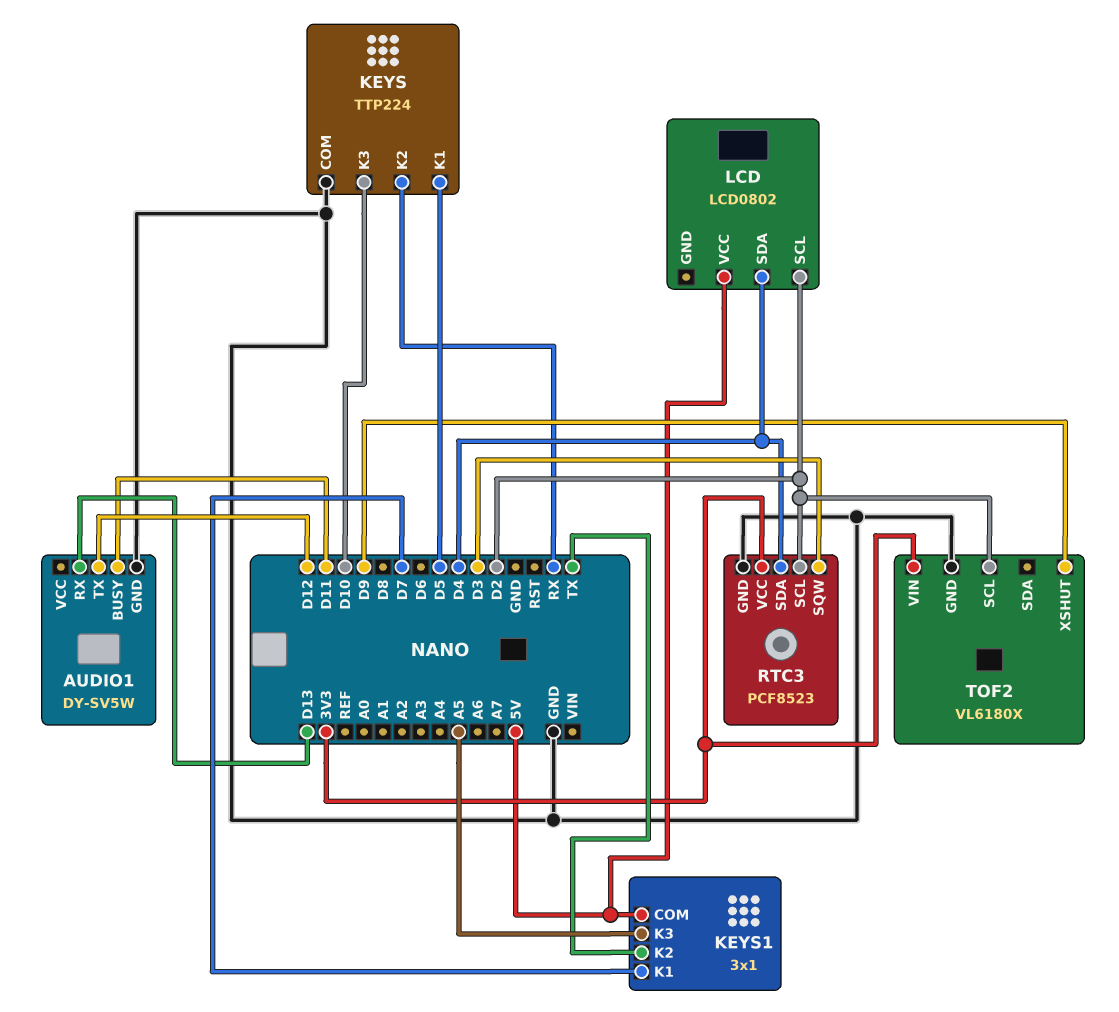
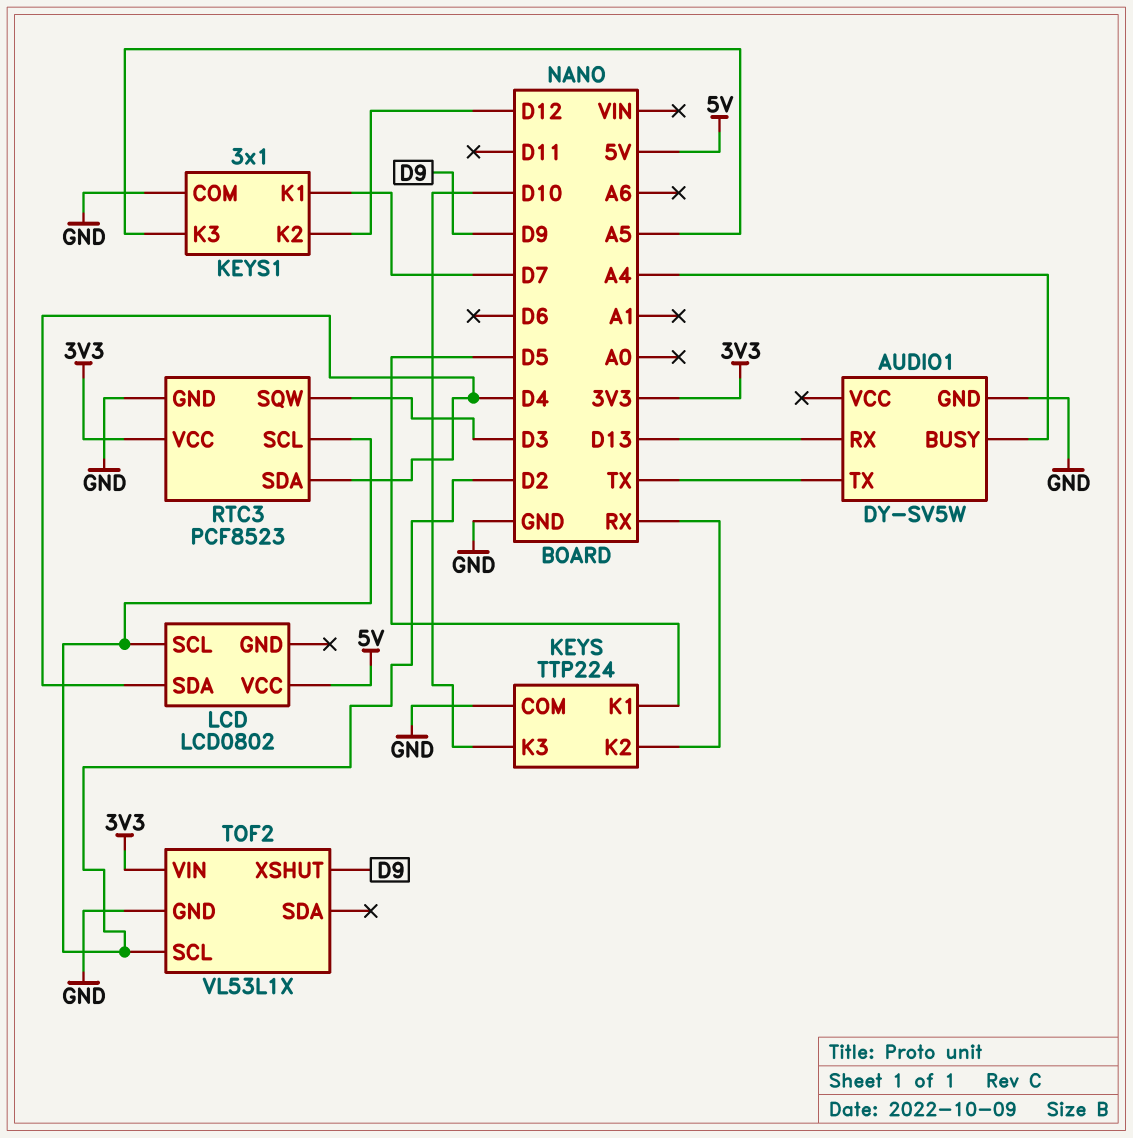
AUDIO1 pin BUSY: D11 -> A4
AUDIO1 pin TX: D12 -> TX
KEYS1 pin COM: 5V -> GND
KEYS1 pin K2: TX -> D12
TOF2: VL6180X -> VL53L1X

